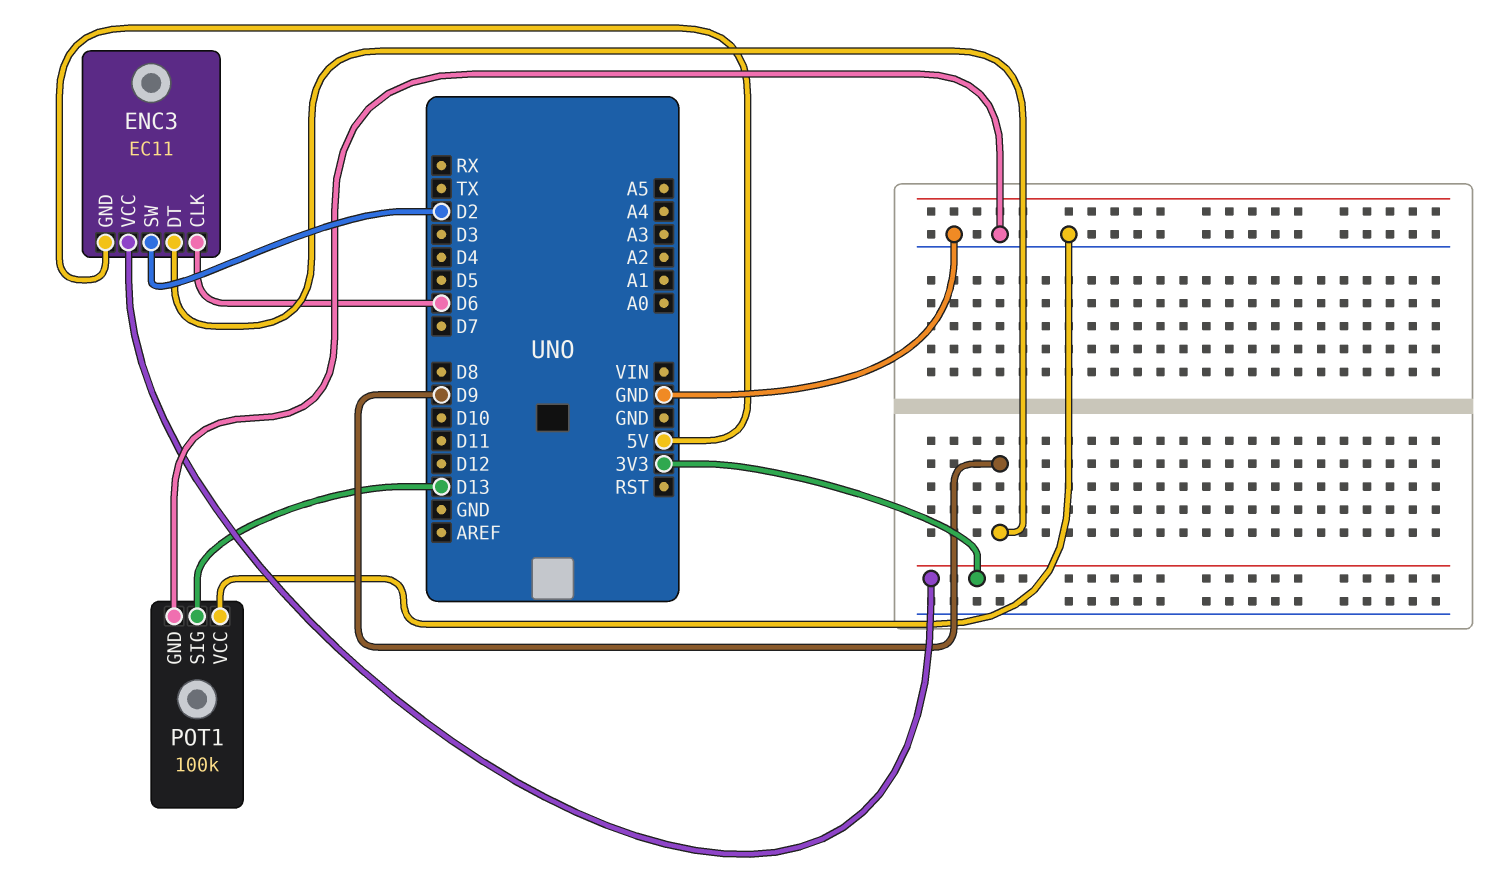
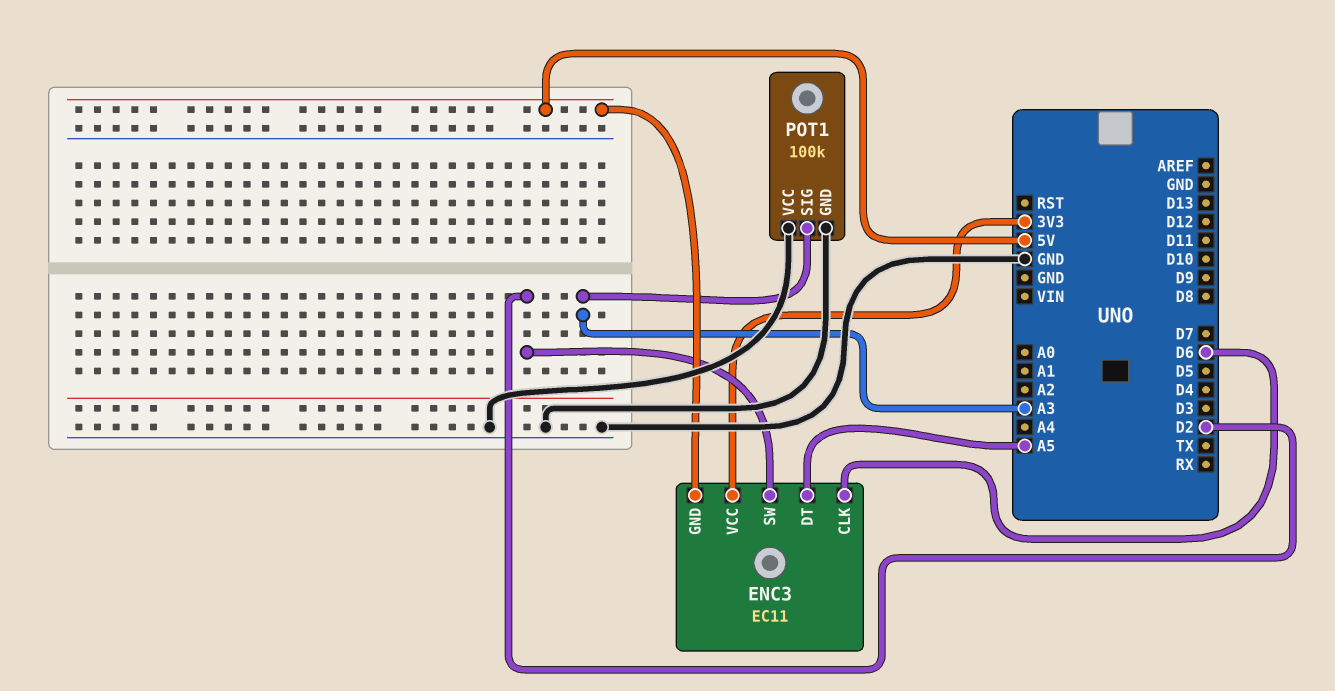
ENC3 pin DT: D9 -> A5
POT1 pin SIG: D13 -> A3

